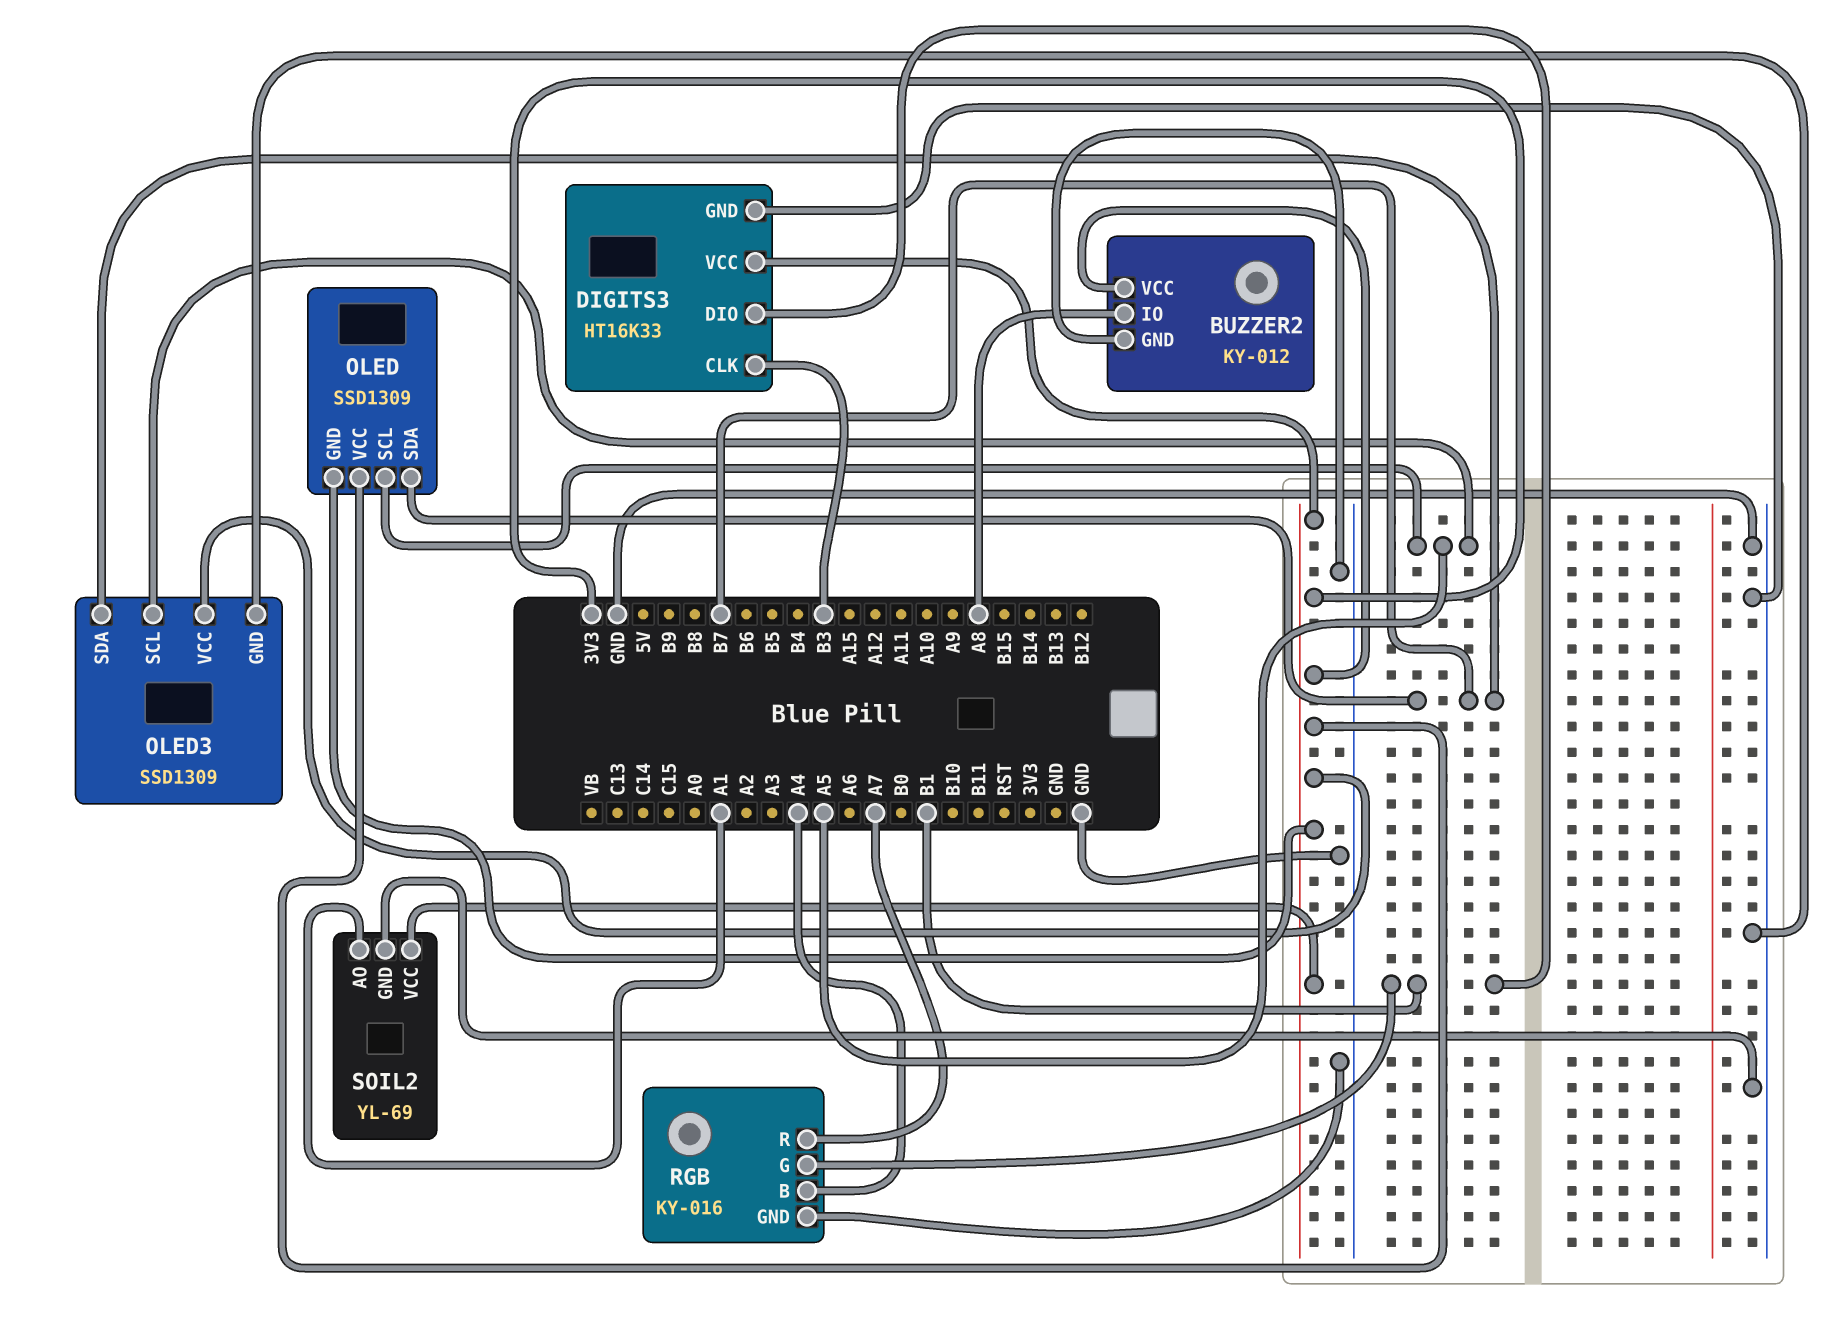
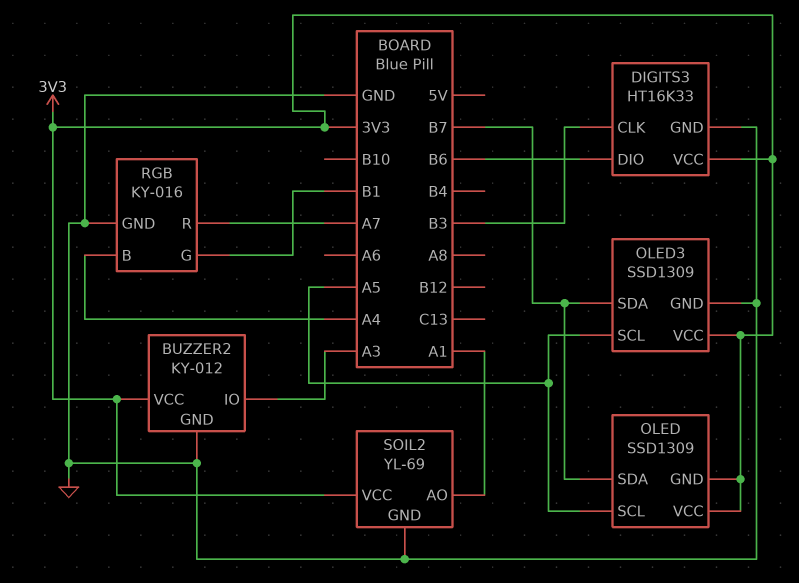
BUZZER2 pin IO: A8 -> A3
DIGITS3 pin DIO: B1 -> B6

